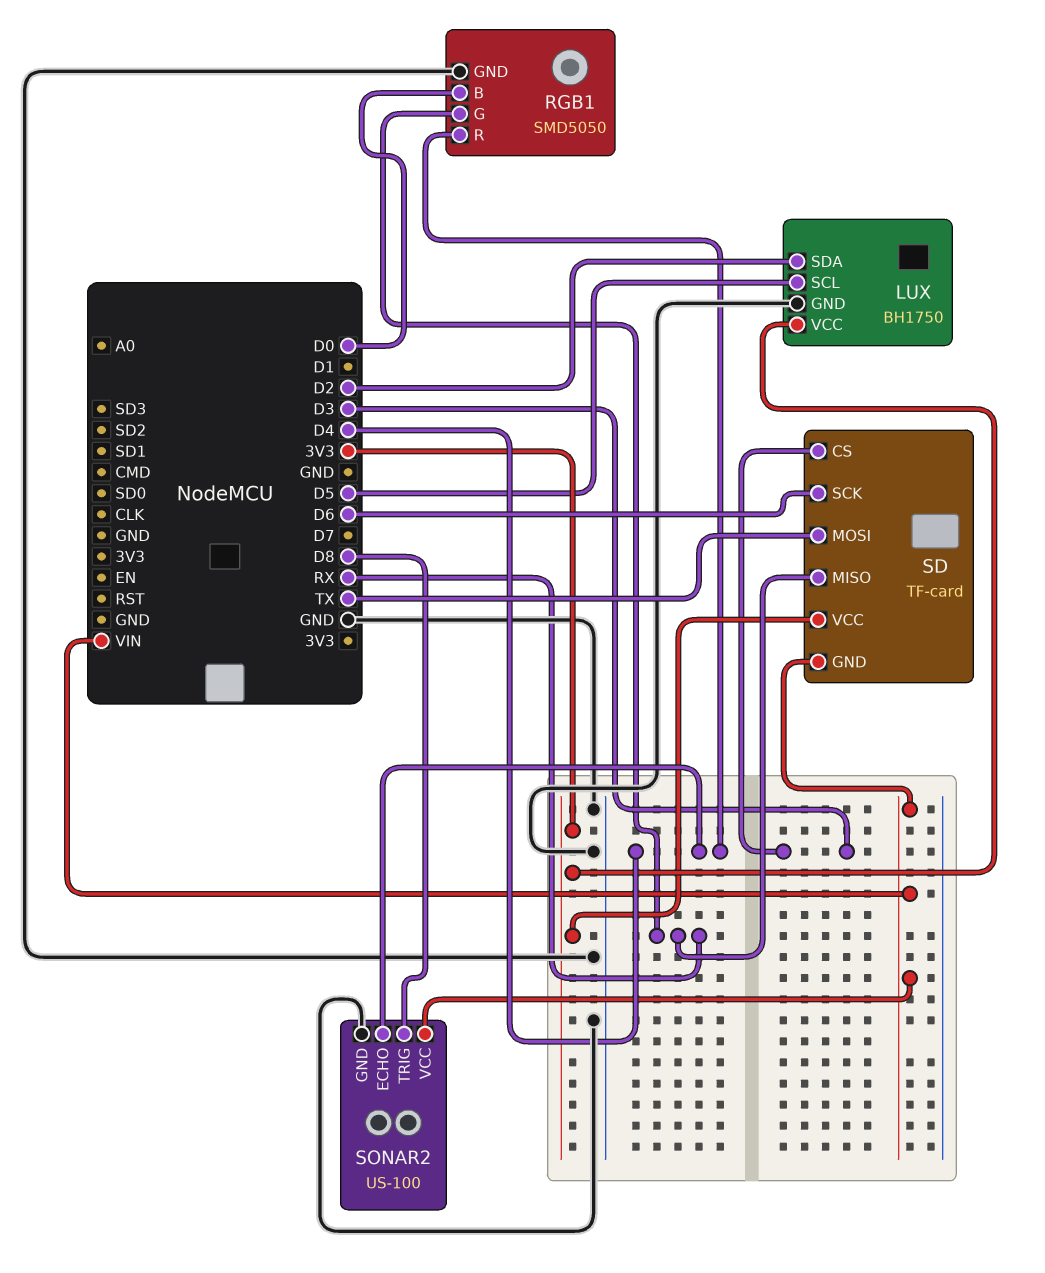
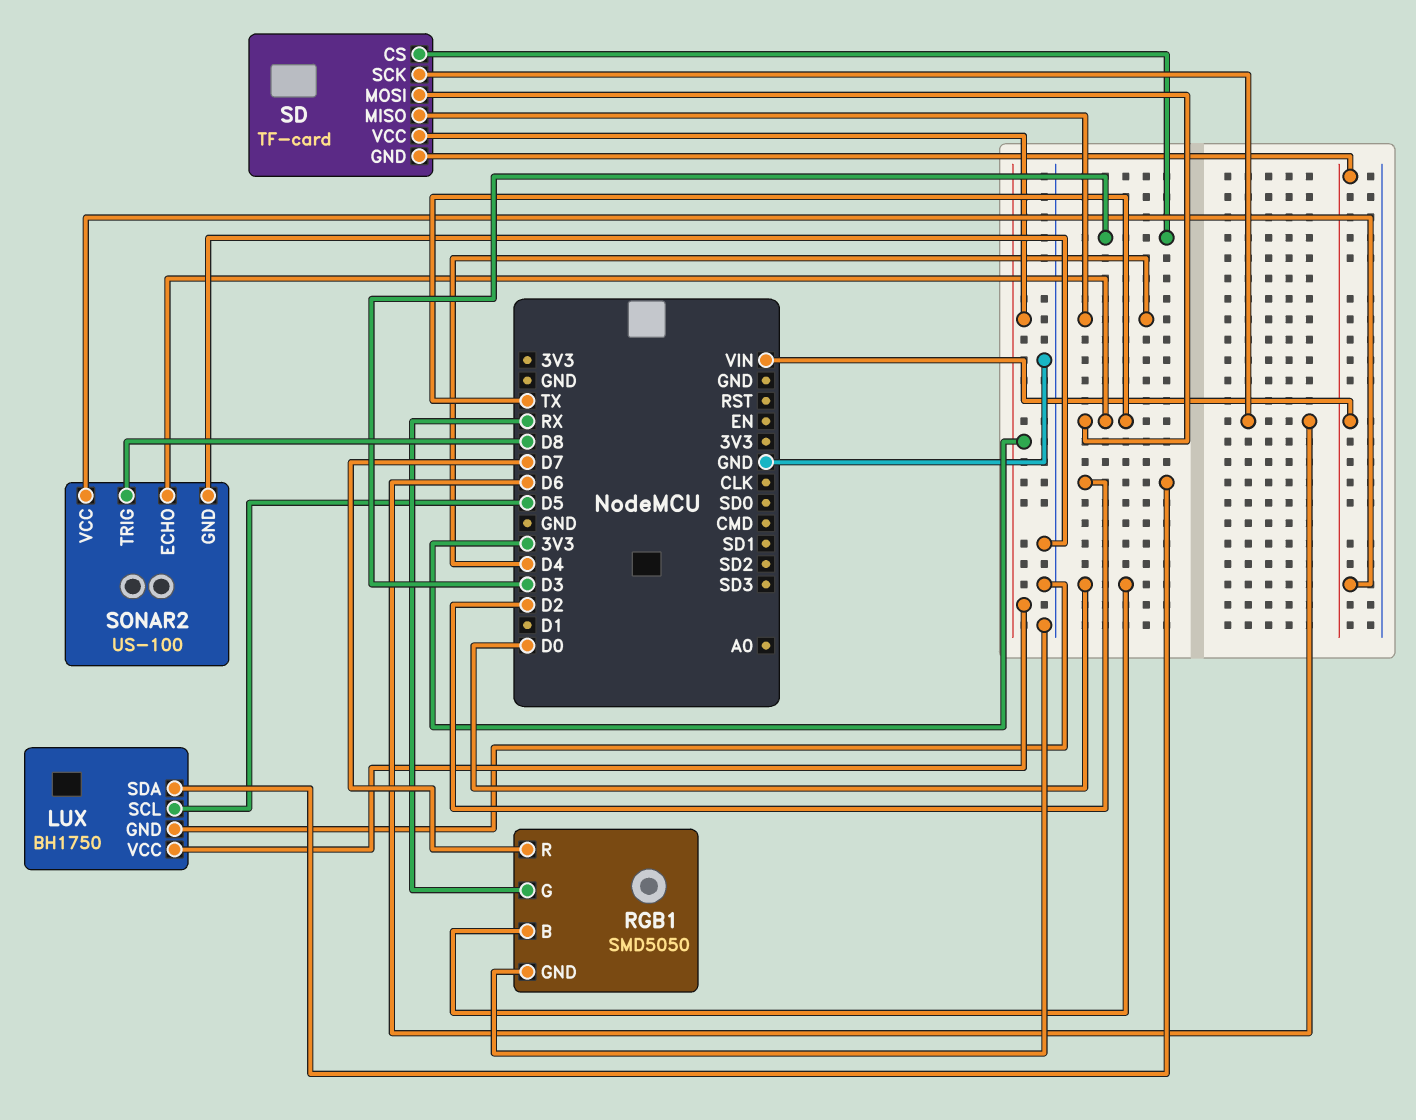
RGB1 pin R: D4 -> D7
SD pin MISO: RX -> D4
SONAR2 pin ECHO: D4 -> TX

